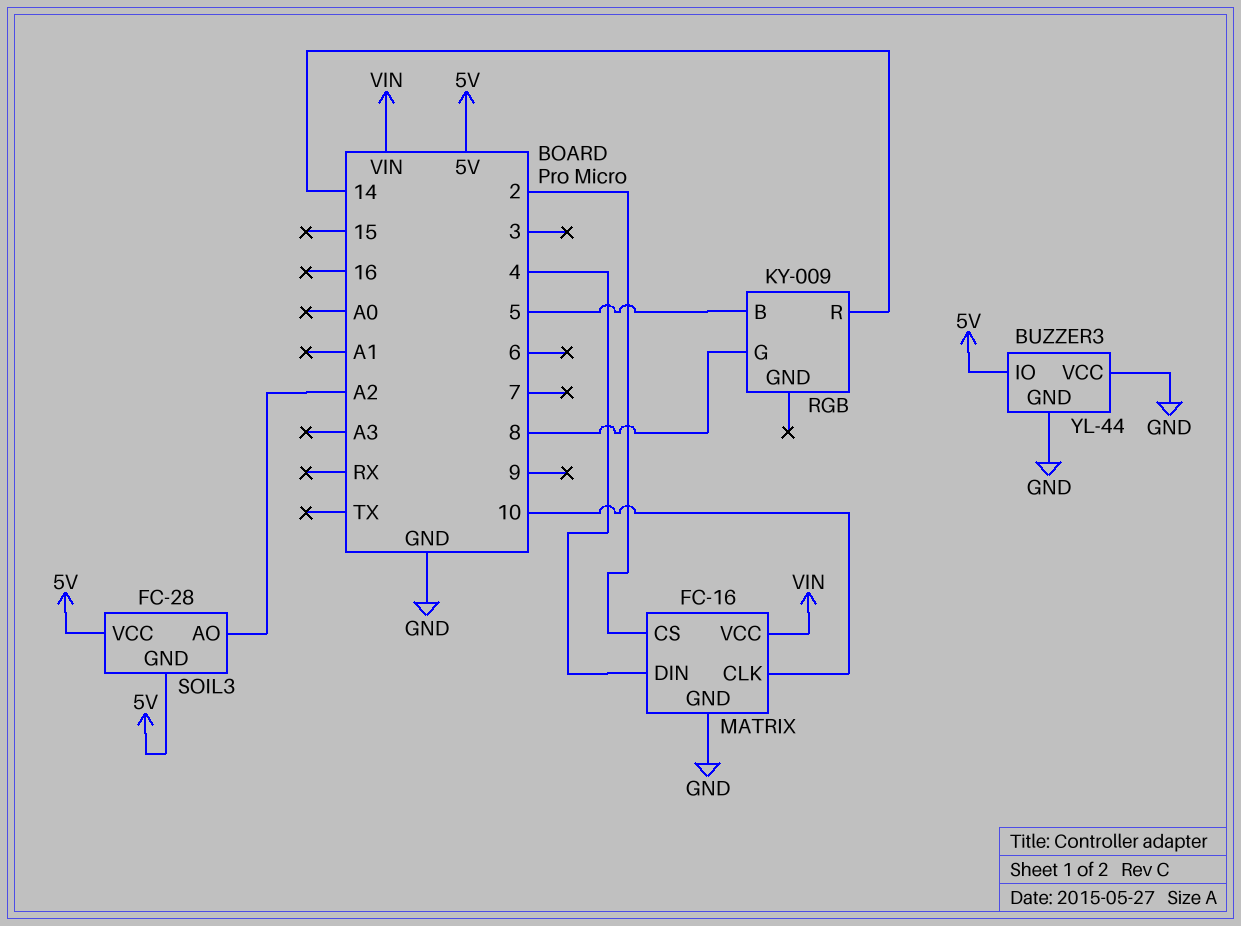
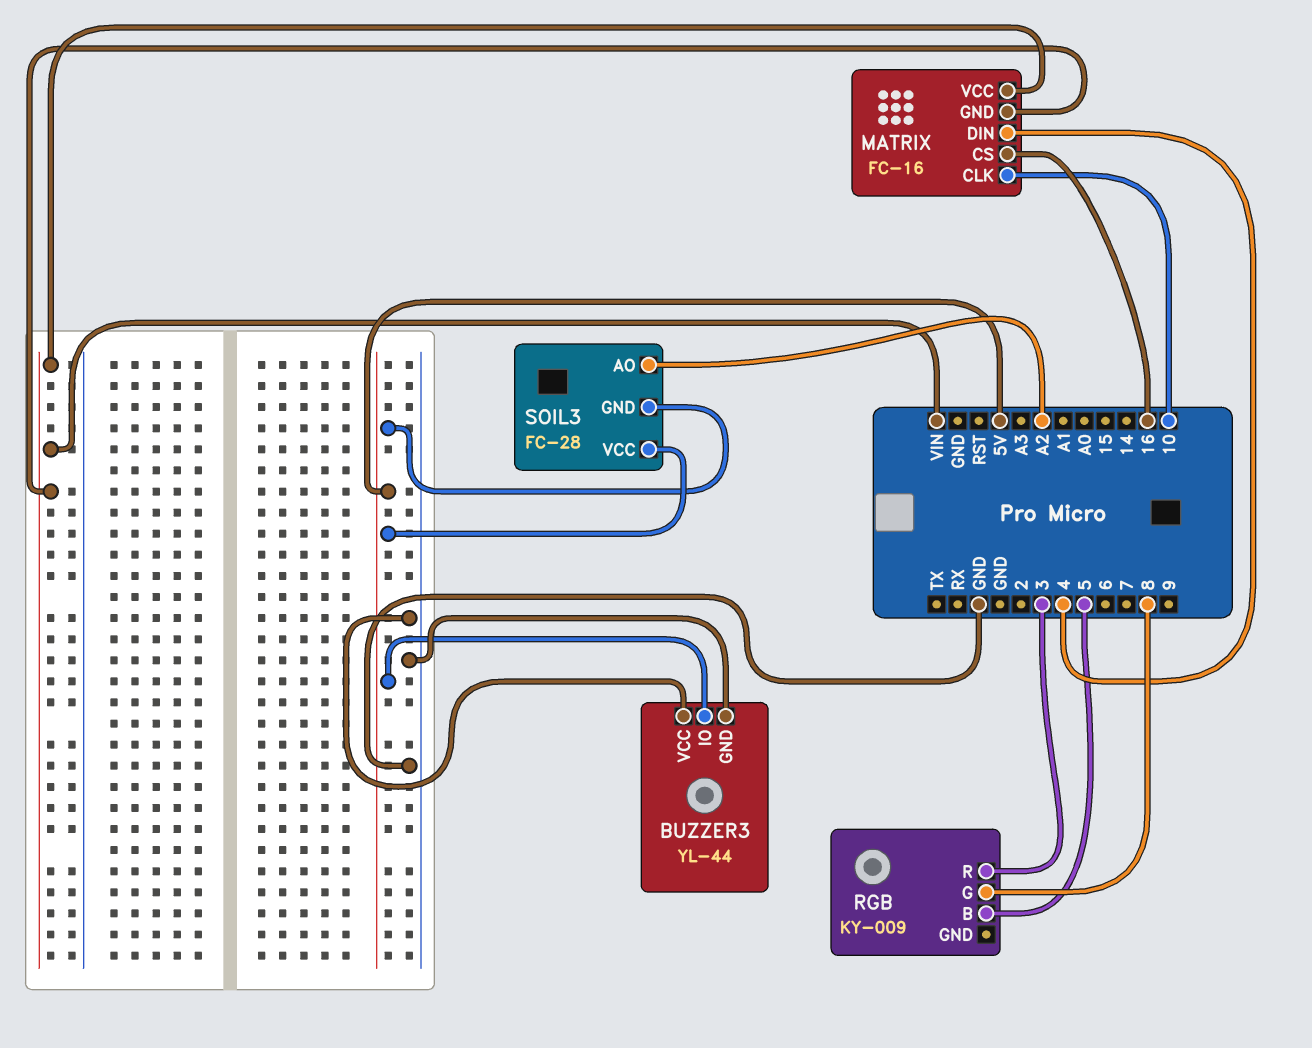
MATRIX pin CS: 2 -> 16
MATRIX pin GND: GND -> VIN
RGB pin R: 14 -> 3

